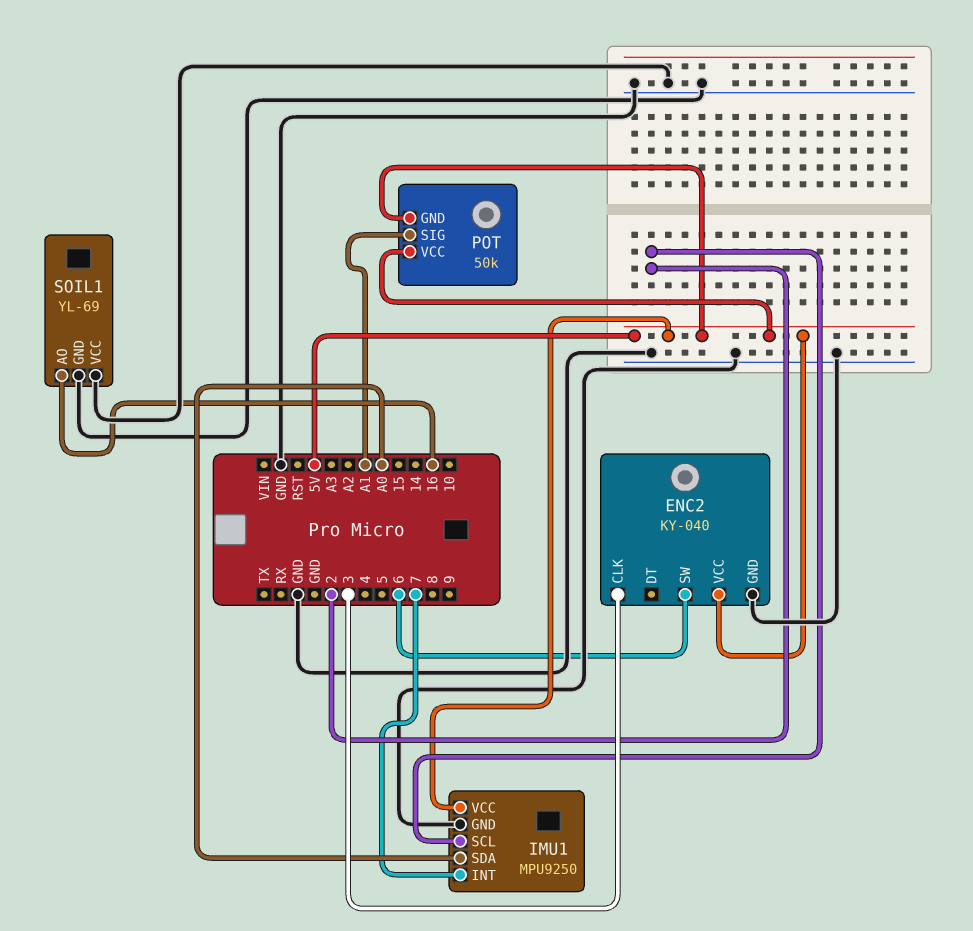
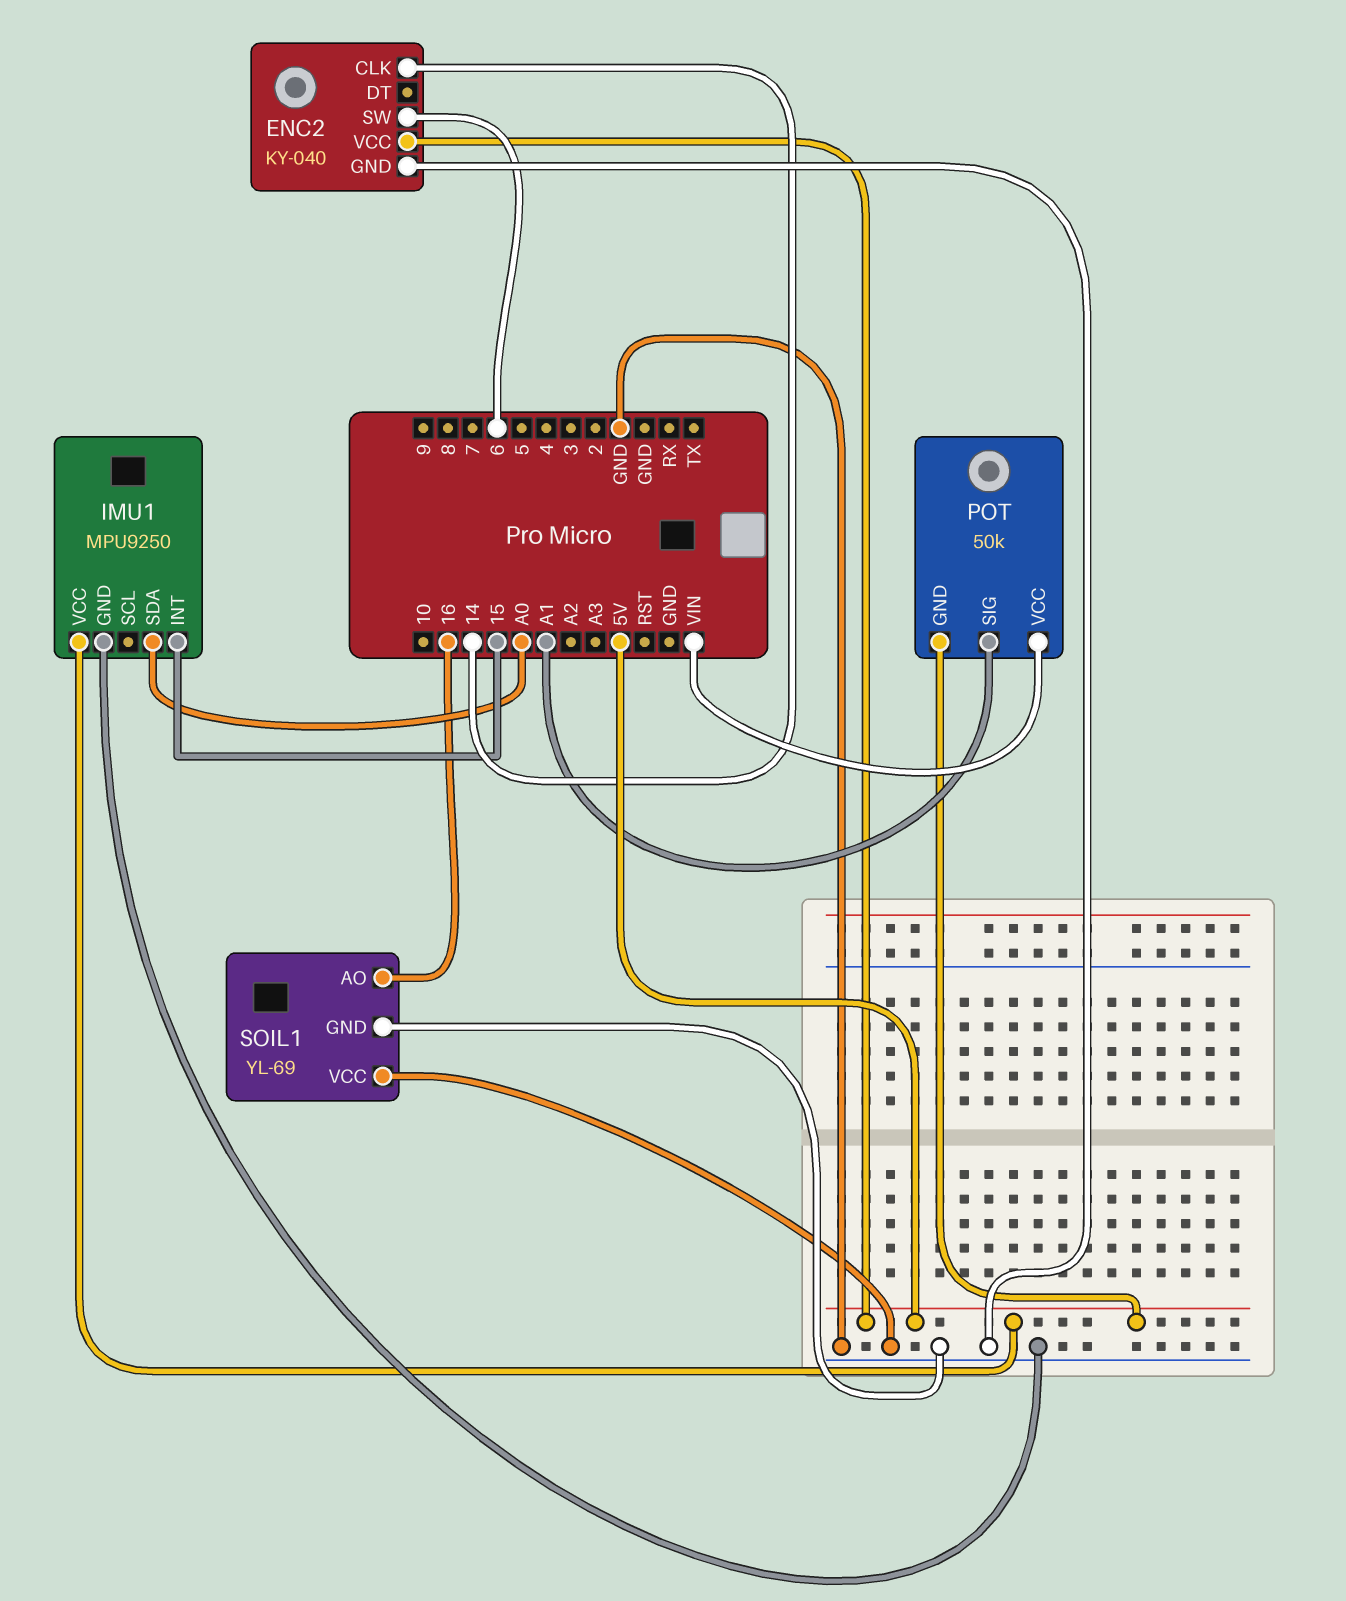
ENC2 pin CLK: 3 -> 14
IMU1 pin INT: 7 -> 15
IMU1 pin SCL: 2 -> none
POT pin VCC: 5V -> VIN

